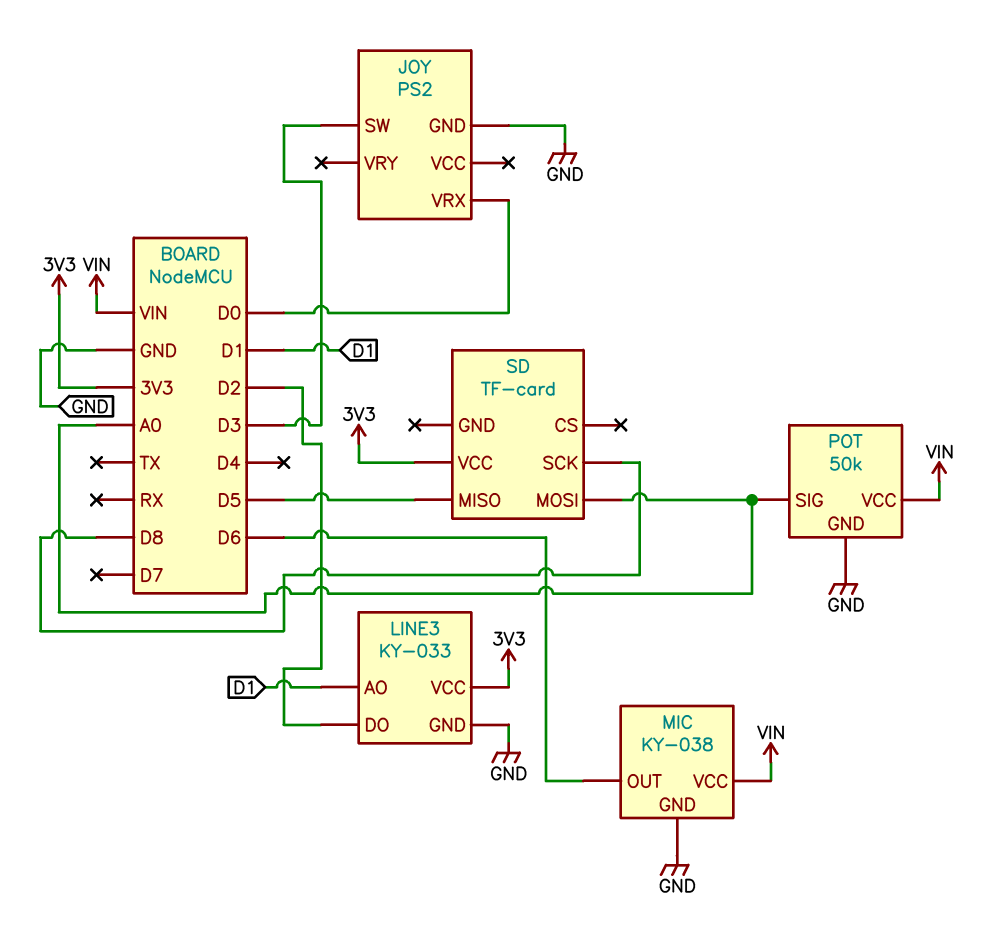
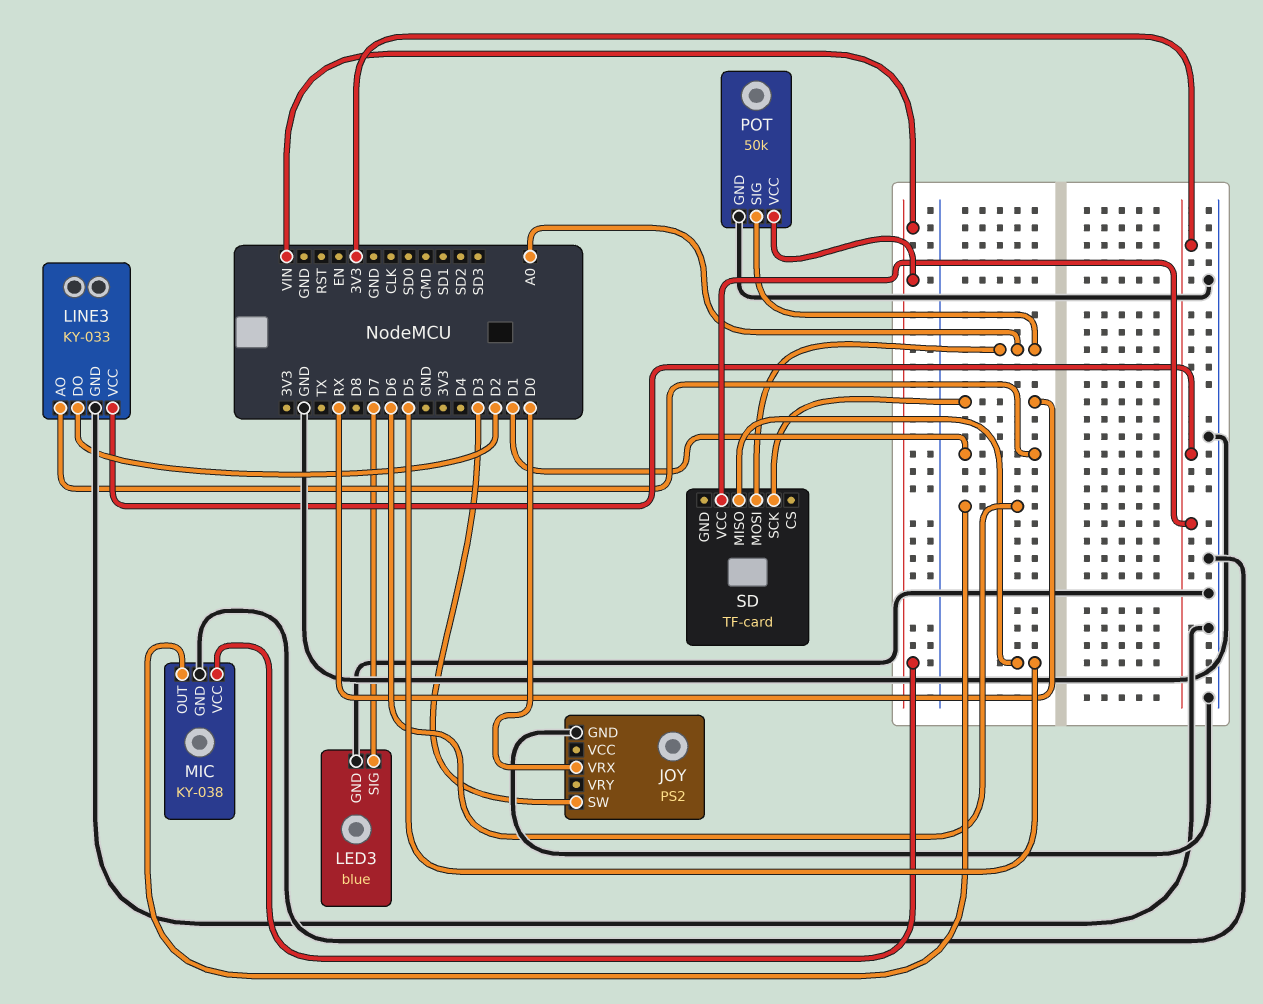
LED3: none -> blue
LED3 pin GND: none -> GND
LED3 pin SIG: none -> D7
SD pin SCK: D8 -> RX

